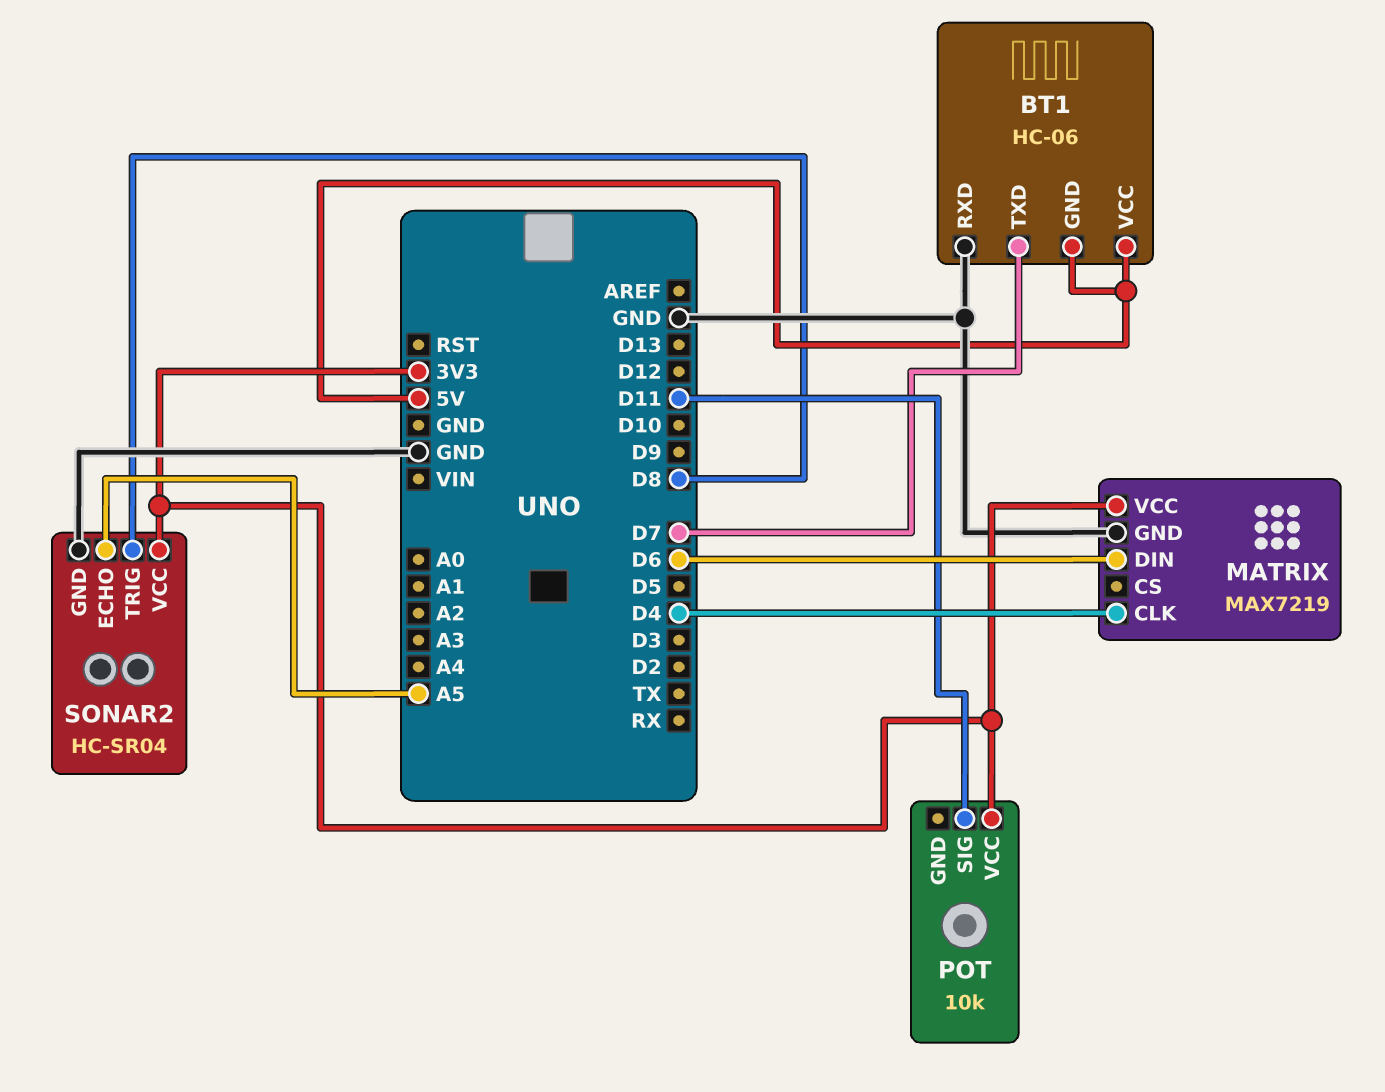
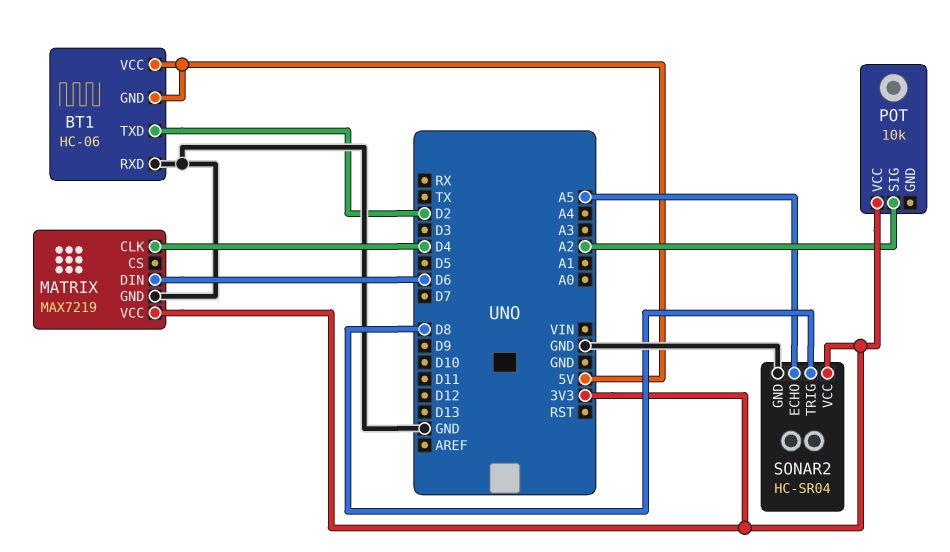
BT1 pin TXD: D7 -> D2
POT pin SIG: D11 -> A2

